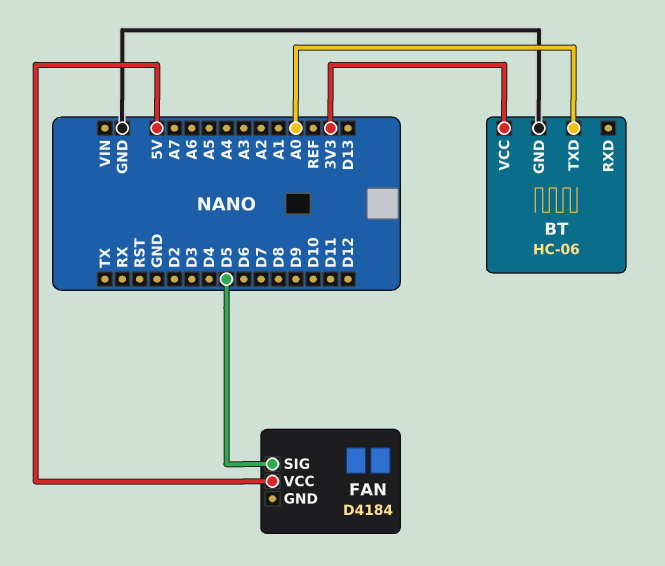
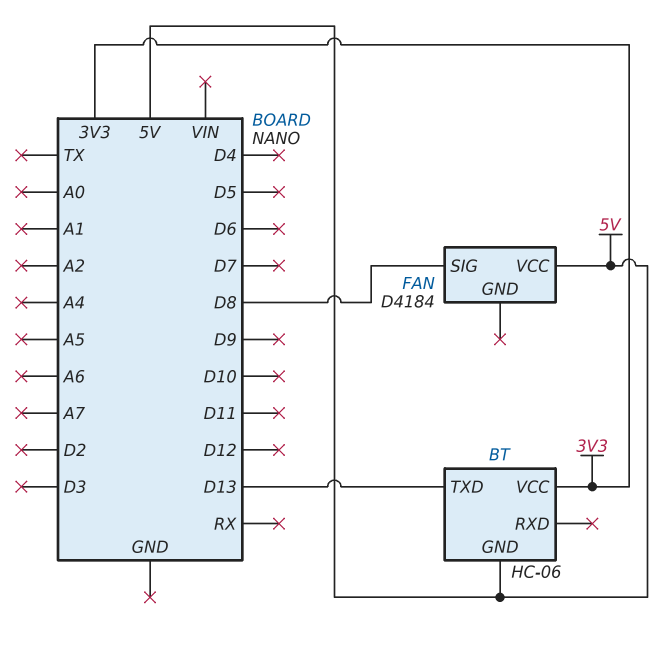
BT pin GND: GND -> 5V
BT pin TXD: A0 -> D13
FAN pin SIG: D5 -> D8

